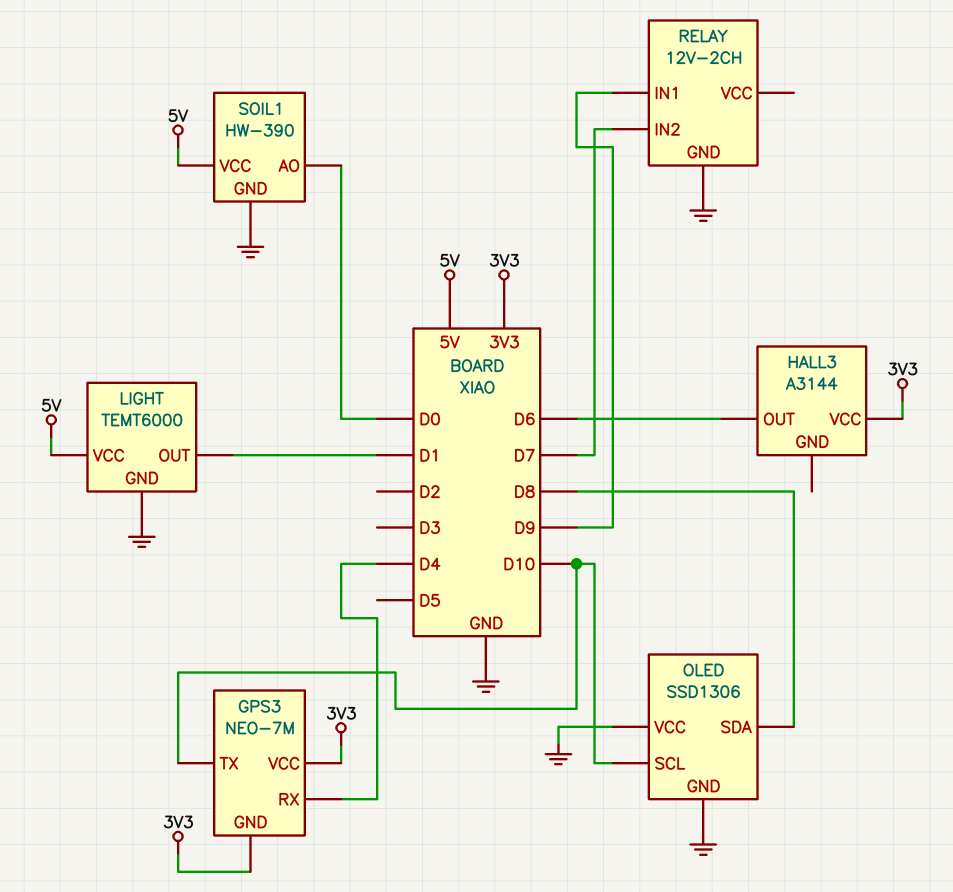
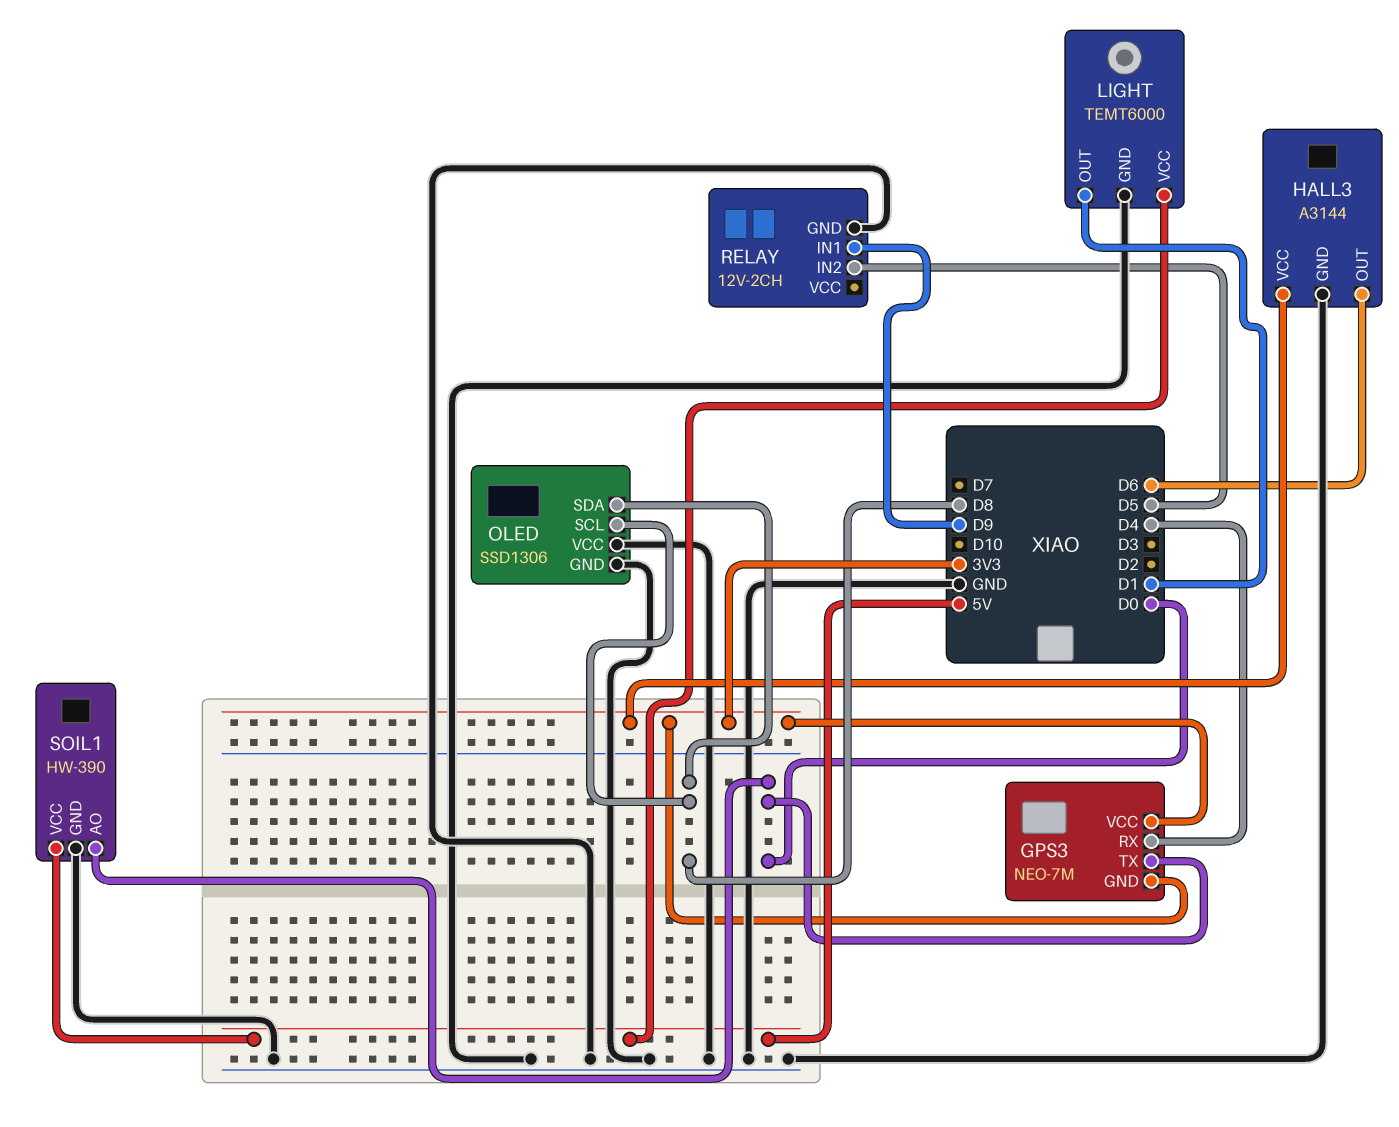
GPS3 pin TX: D10 -> D0
HALL3 pin GND: none -> GND
OLED pin SCL: D10 -> D8
RELAY pin IN2: D7 -> D5

